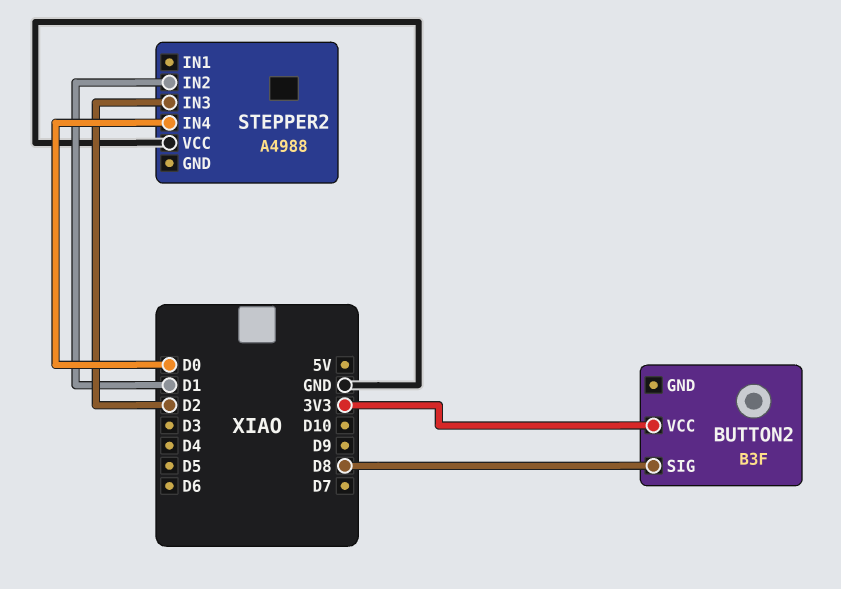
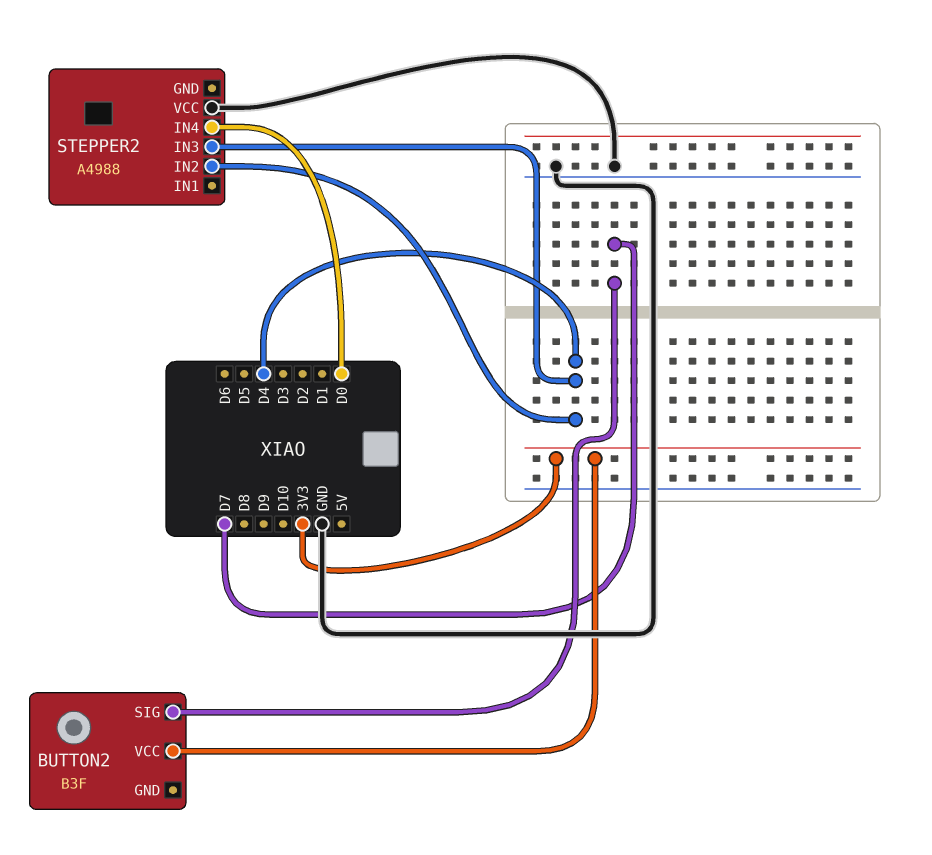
BUTTON2 pin SIG: D8 -> D7
STEPPER2 pin IN2: D1 -> D4
STEPPER2 pin IN3: D2 -> D4

